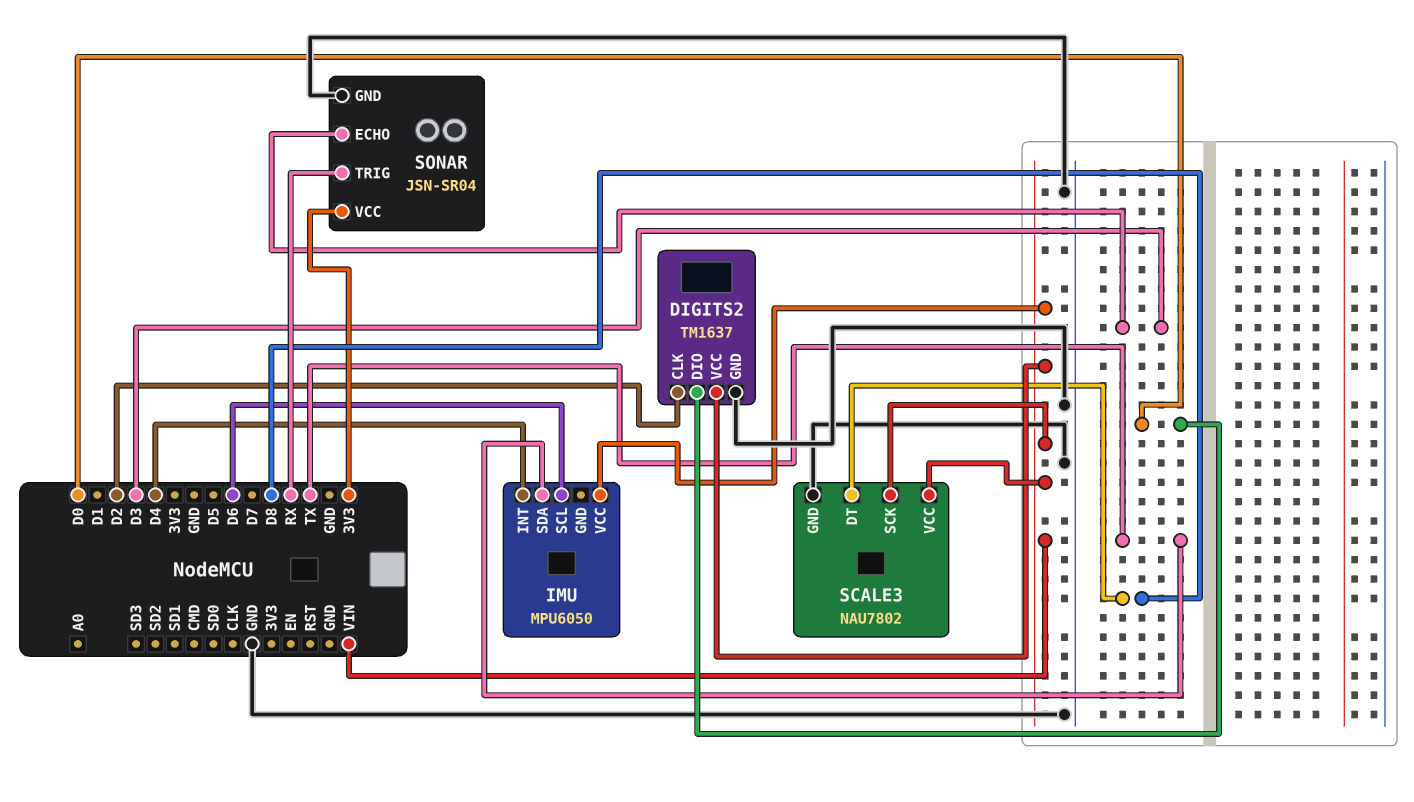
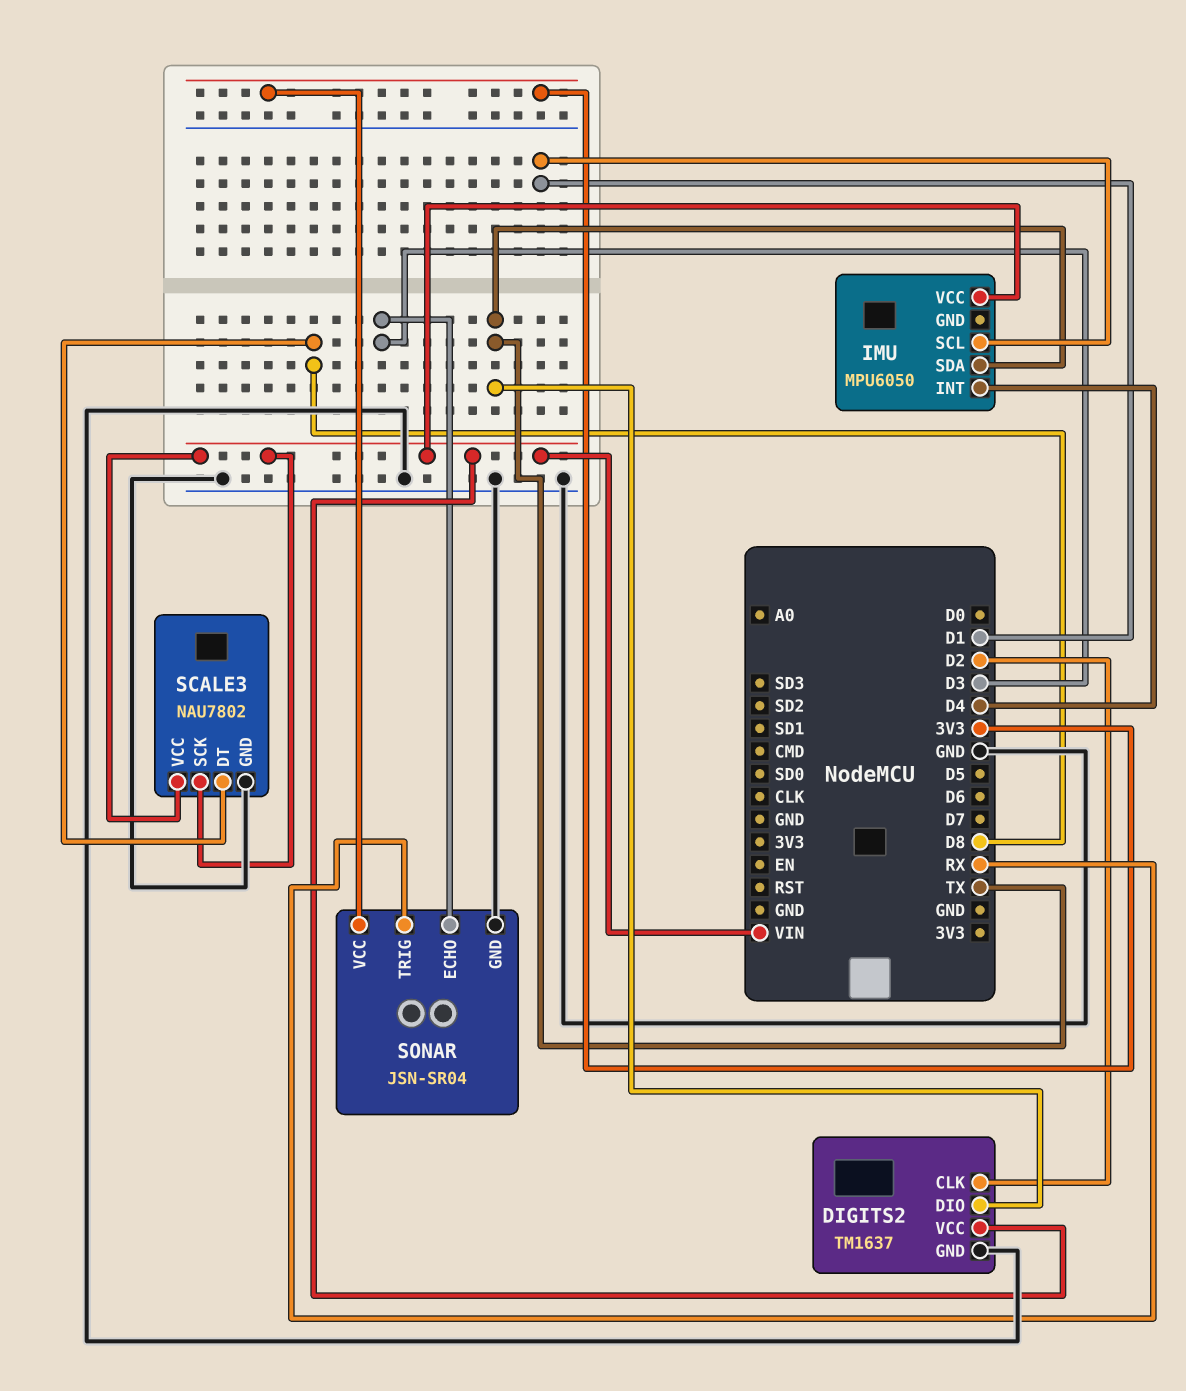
DIGITS2 pin DIO: D0 -> TX
IMU pin SCL: D6 -> D1

